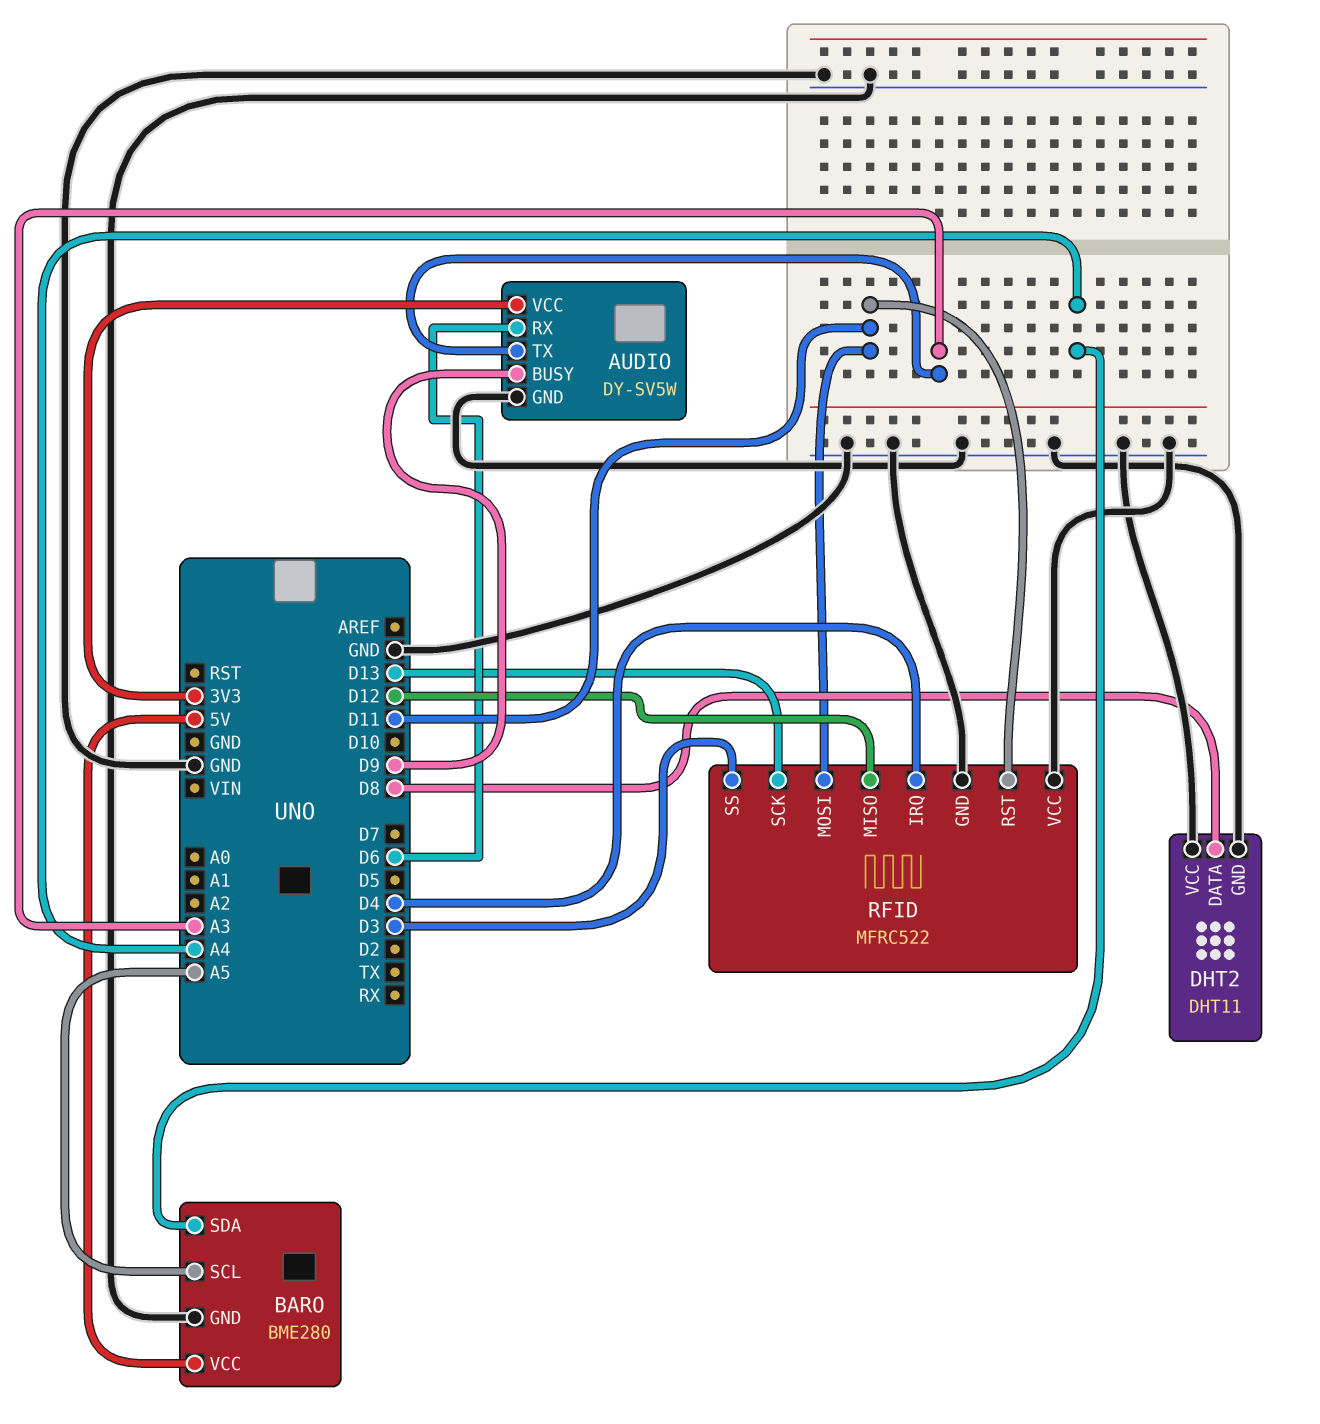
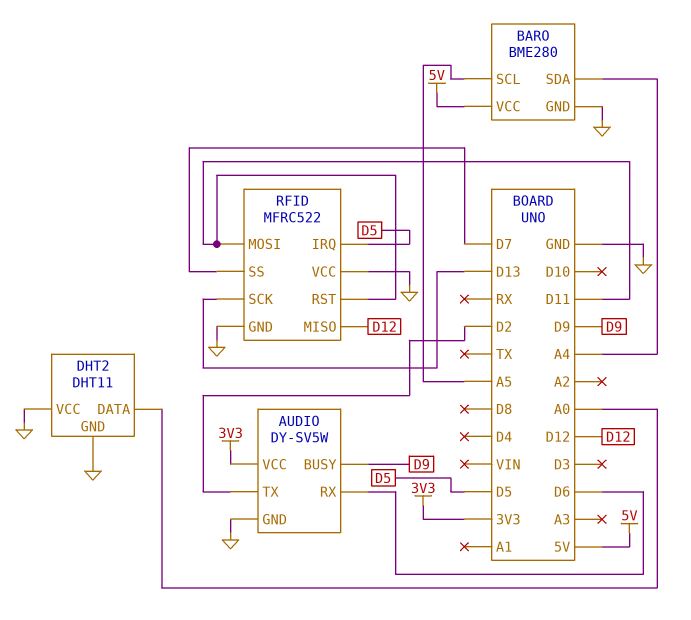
AUDIO pin TX: A3 -> D2
DHT2 pin DATA: D8 -> A0
RFID pin IRQ: D4 -> D5
RFID pin SS: D3 -> D7

